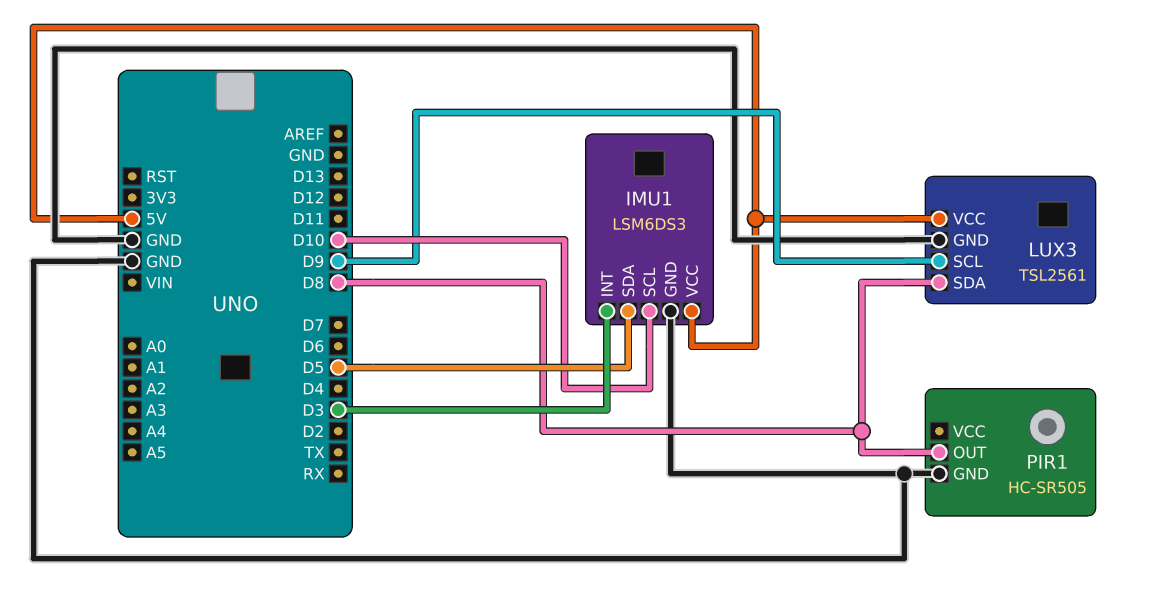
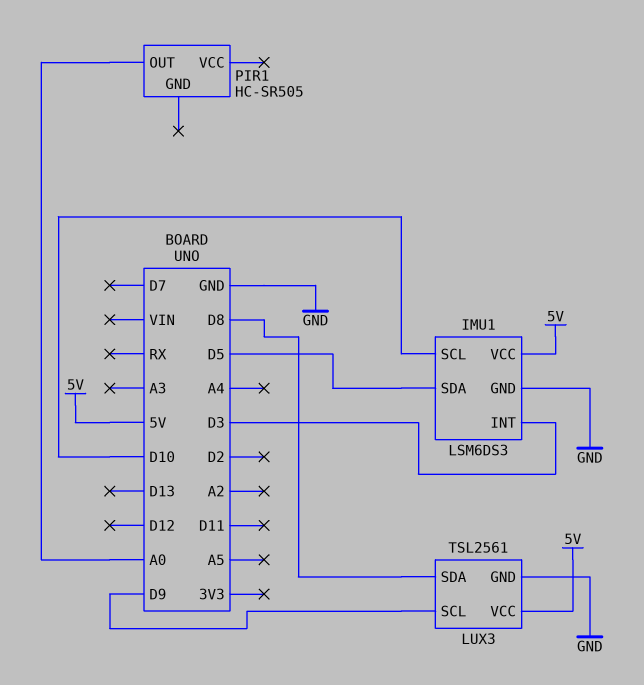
PIR1 pin GND: GND -> none
PIR1 pin OUT: D8 -> A0

